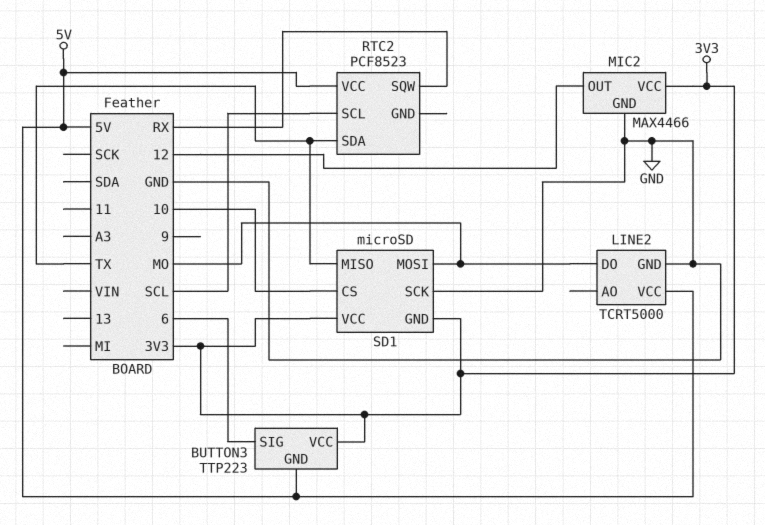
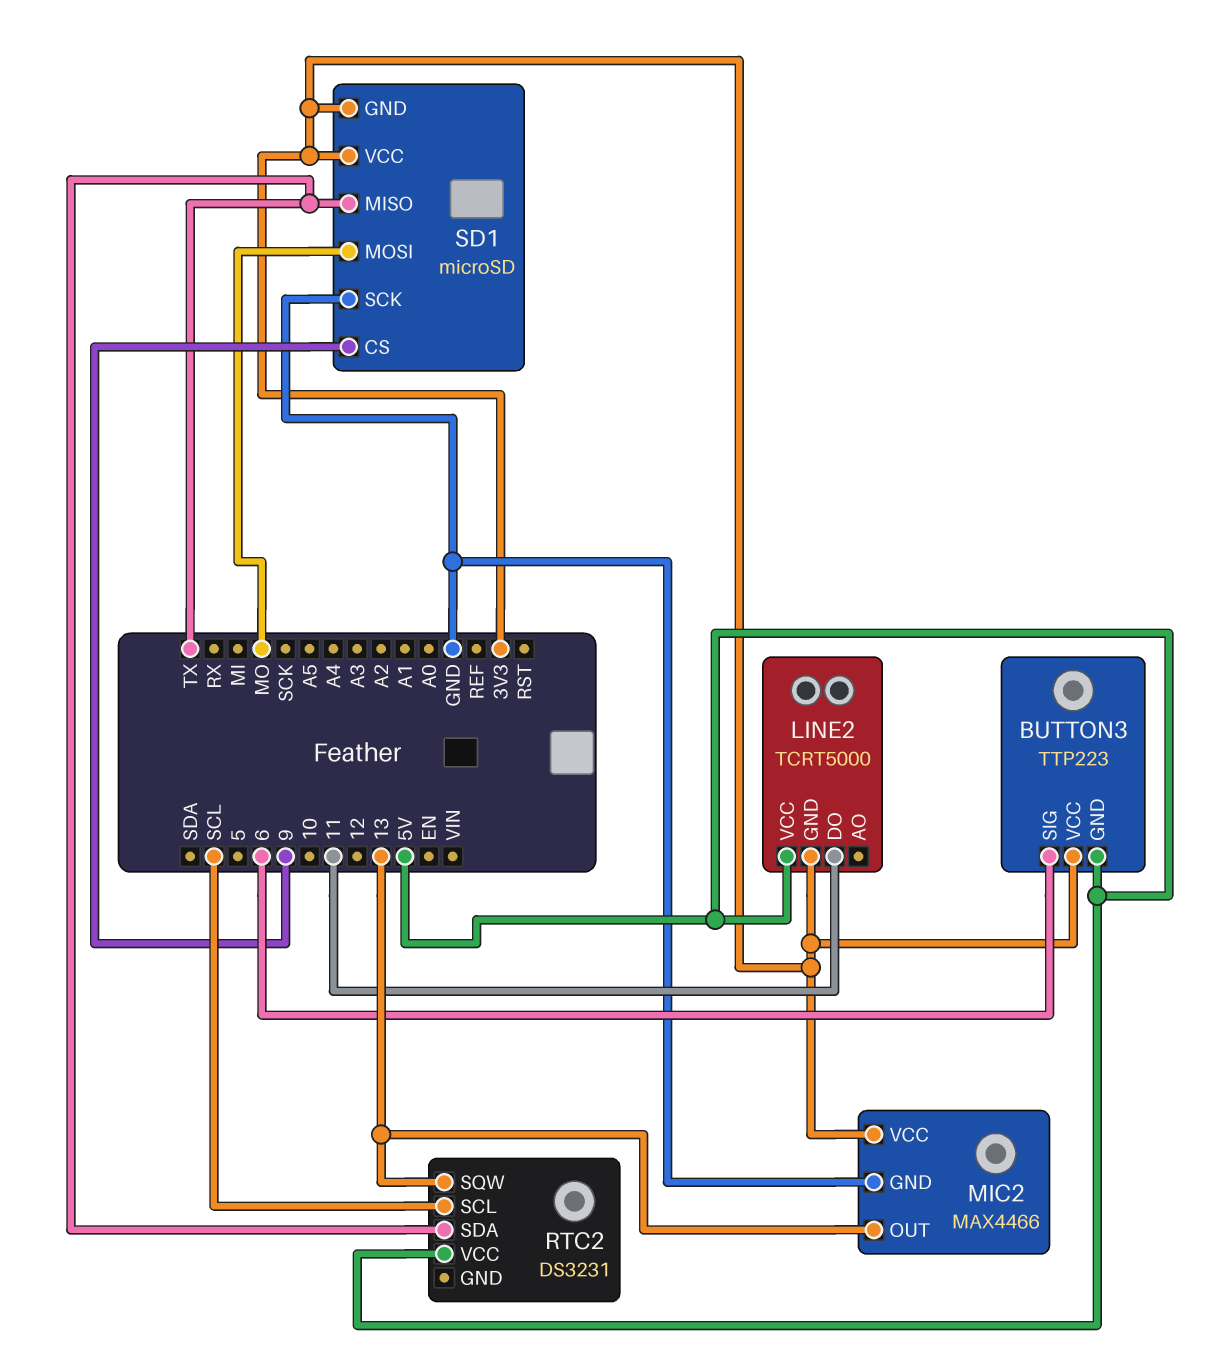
LINE2 pin DO: MO -> 11
LINE2 pin GND: GND -> 3V3
MIC2 pin OUT: 12 -> 13
RTC2: PCF8523 -> DS3231
RTC2 pin SQW: RX -> 13
SD1 pin CS: 10 -> 9

